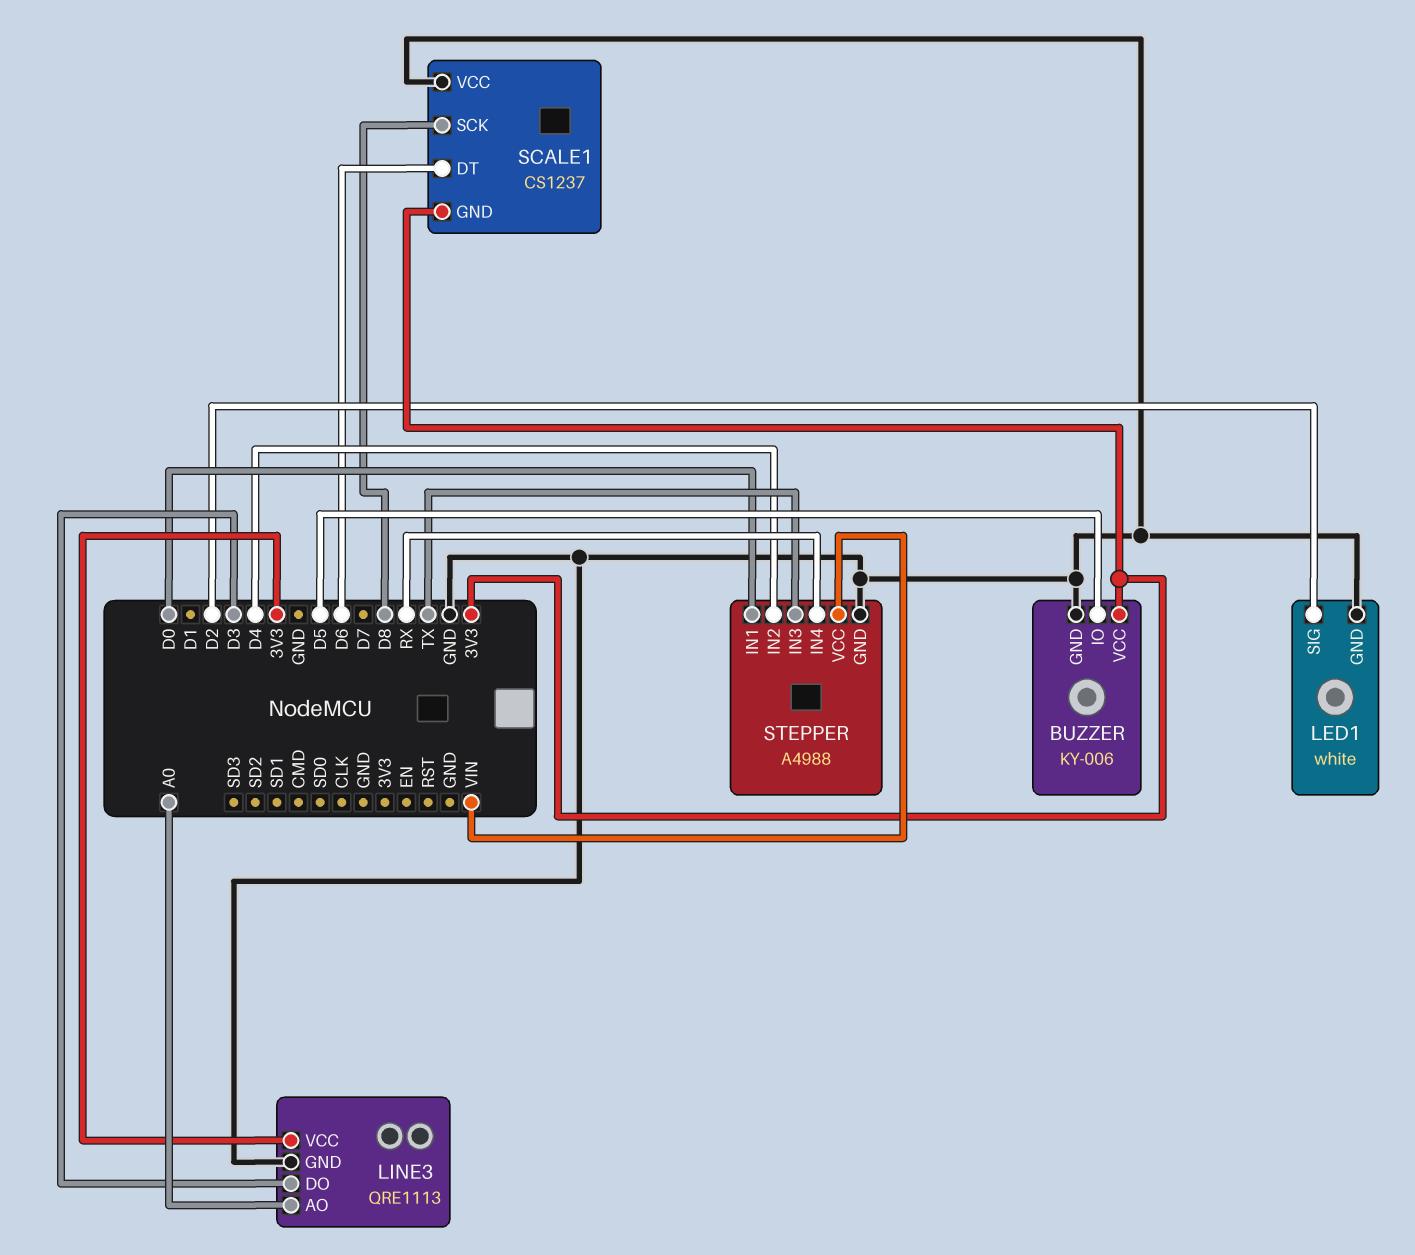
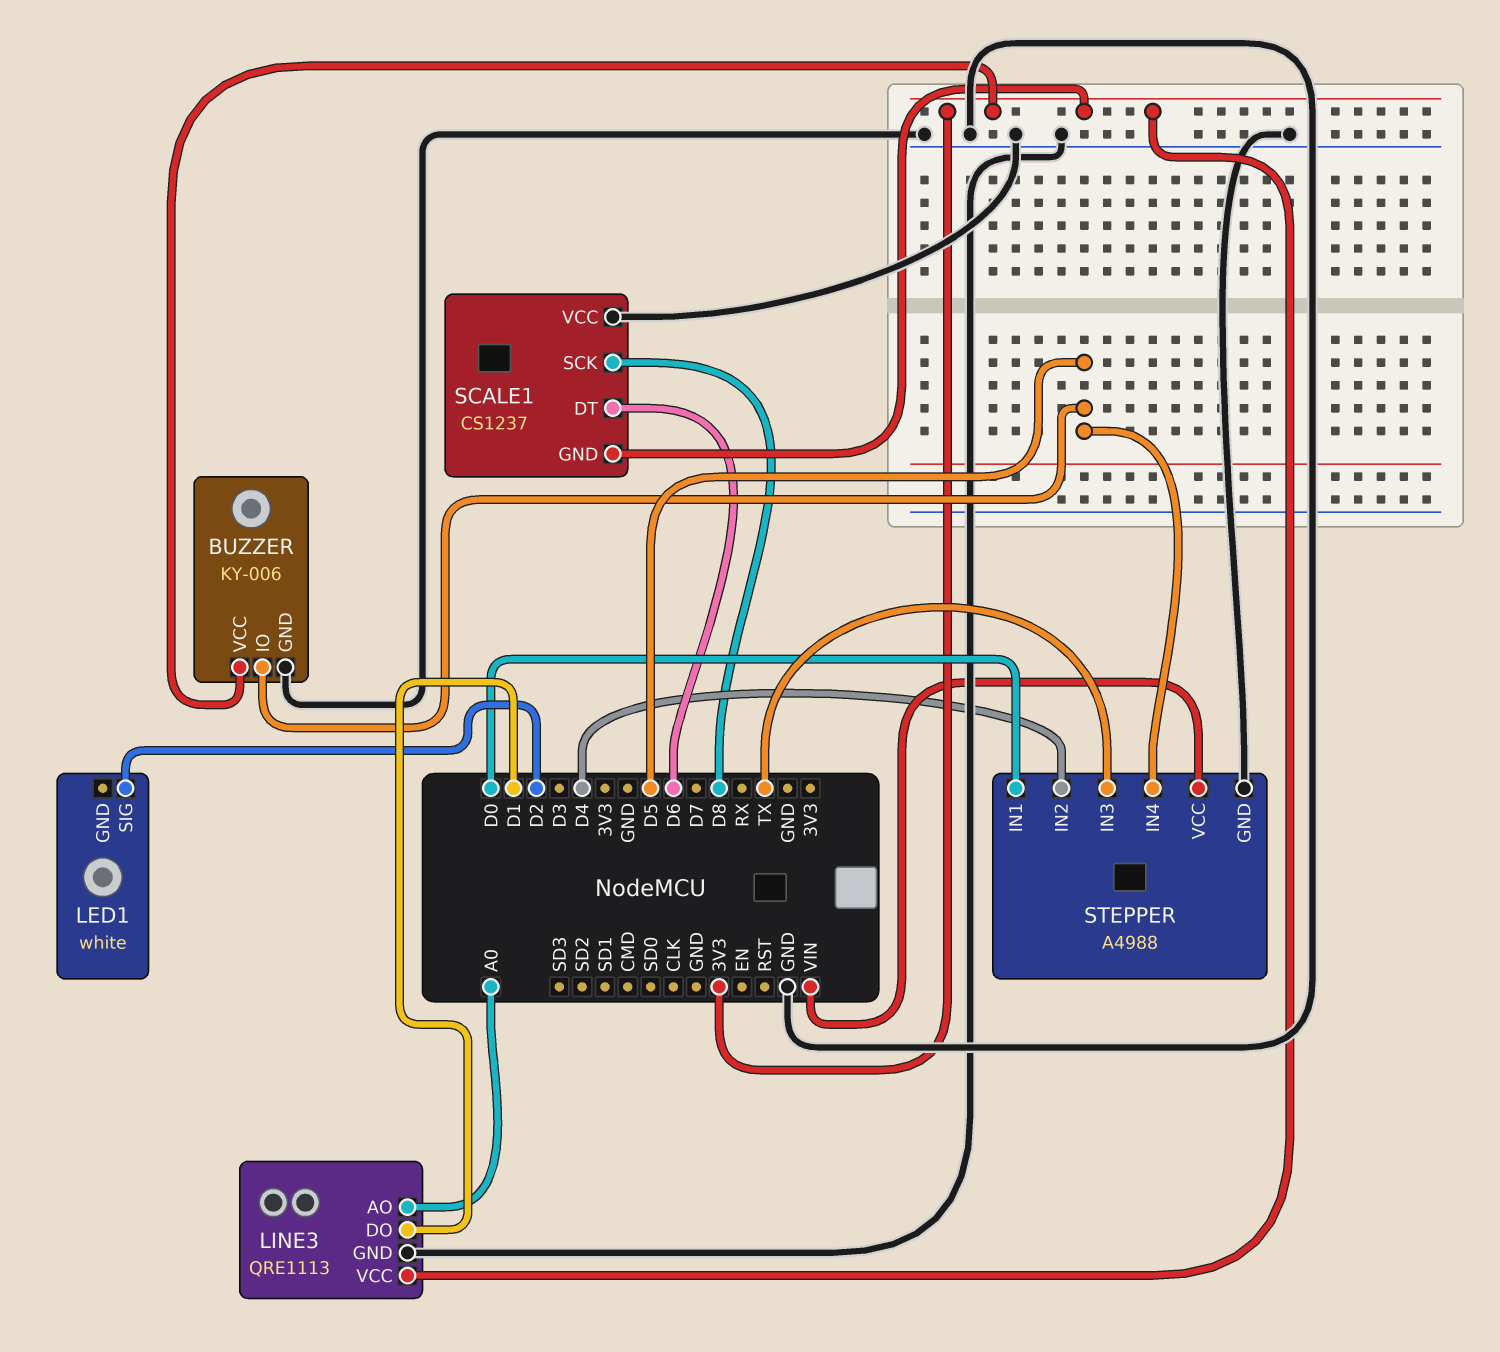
LED1 pin GND: GND -> none
LINE3 pin DO: D3 -> D1
STEPPER pin IN4: RX -> D5

